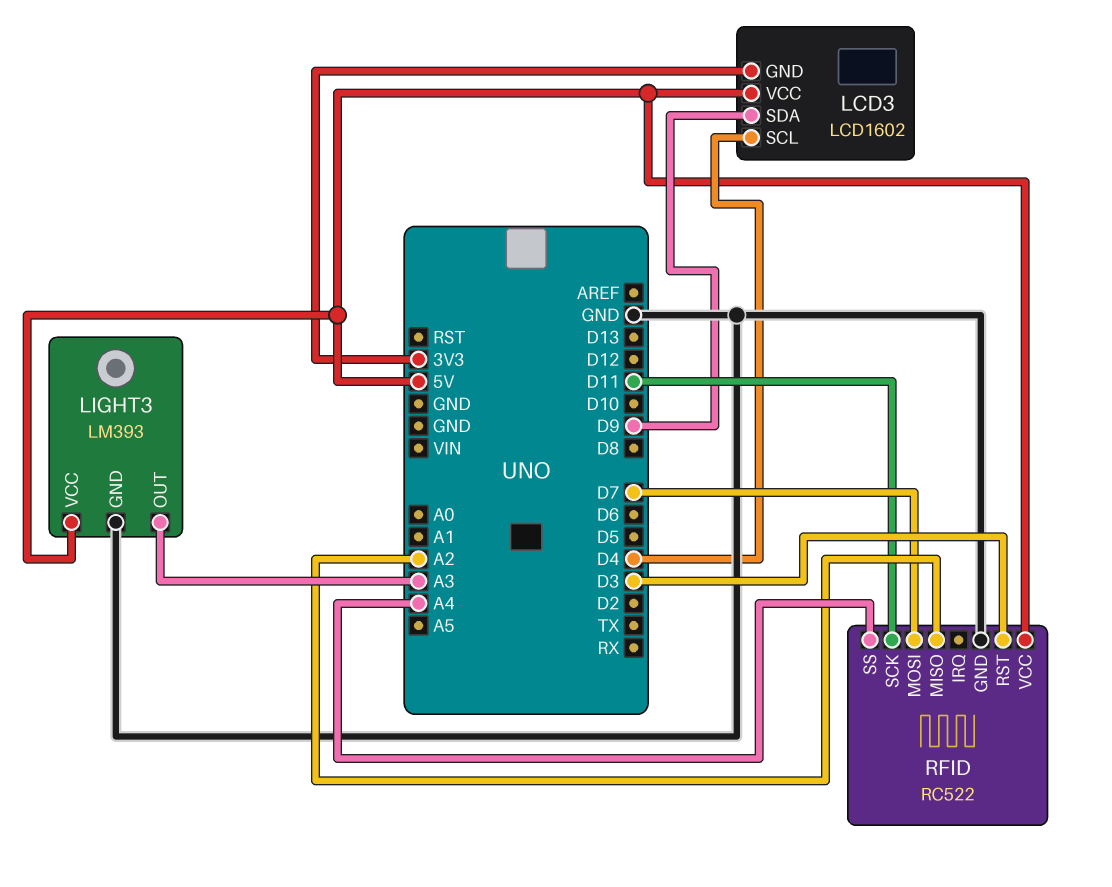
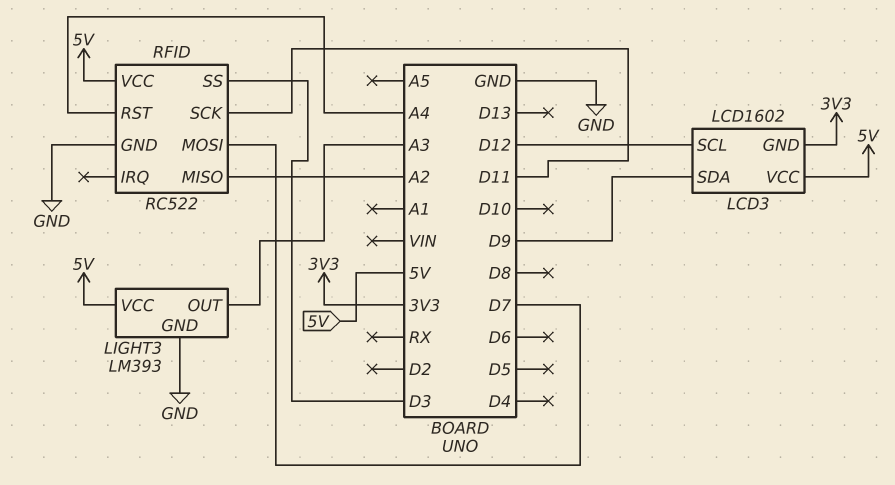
LCD3 pin SCL: D4 -> D12
RFID pin RST: D3 -> A4
RFID pin SS: A4 -> D3

